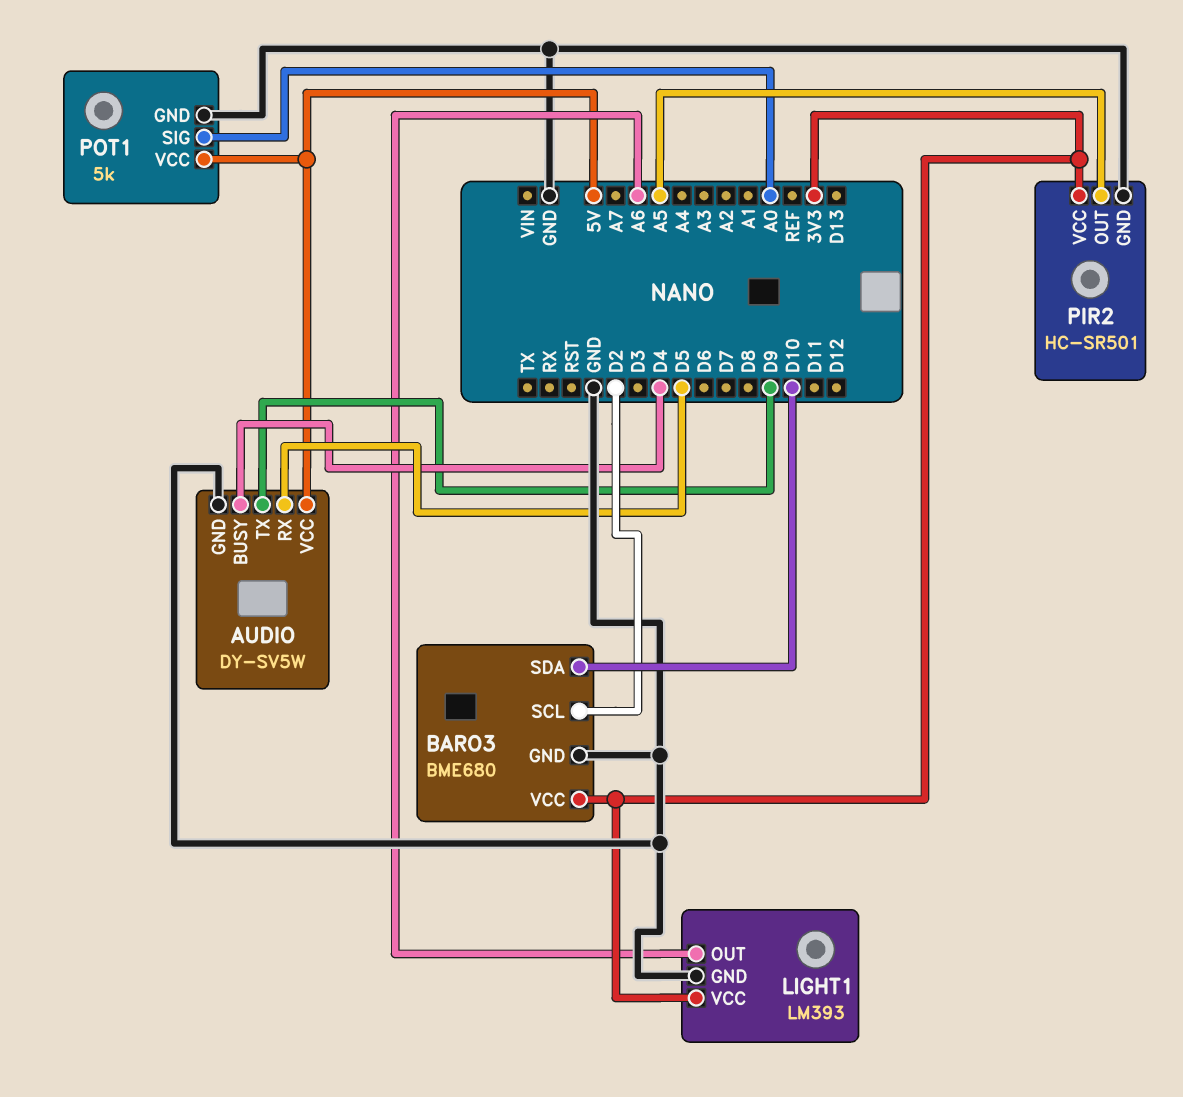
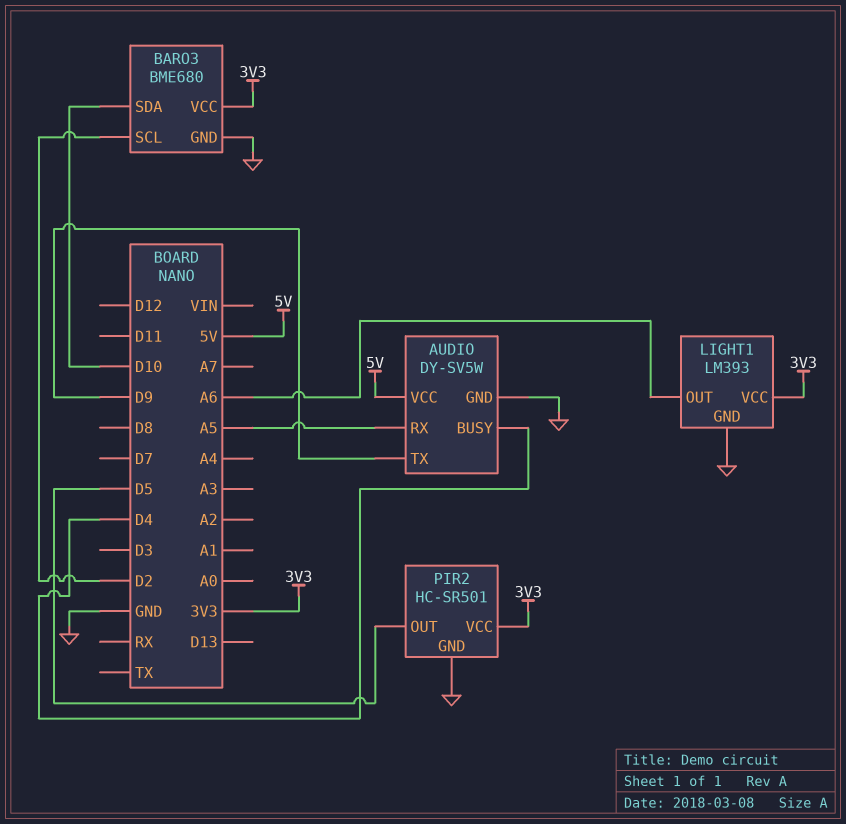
AUDIO pin RX: D5 -> A5
PIR2 pin OUT: A5 -> D5
POT1: 5k -> none
POT1 pin GND: GND -> none
POT1 pin SIG: A0 -> none
POT1 pin VCC: 5V -> none

